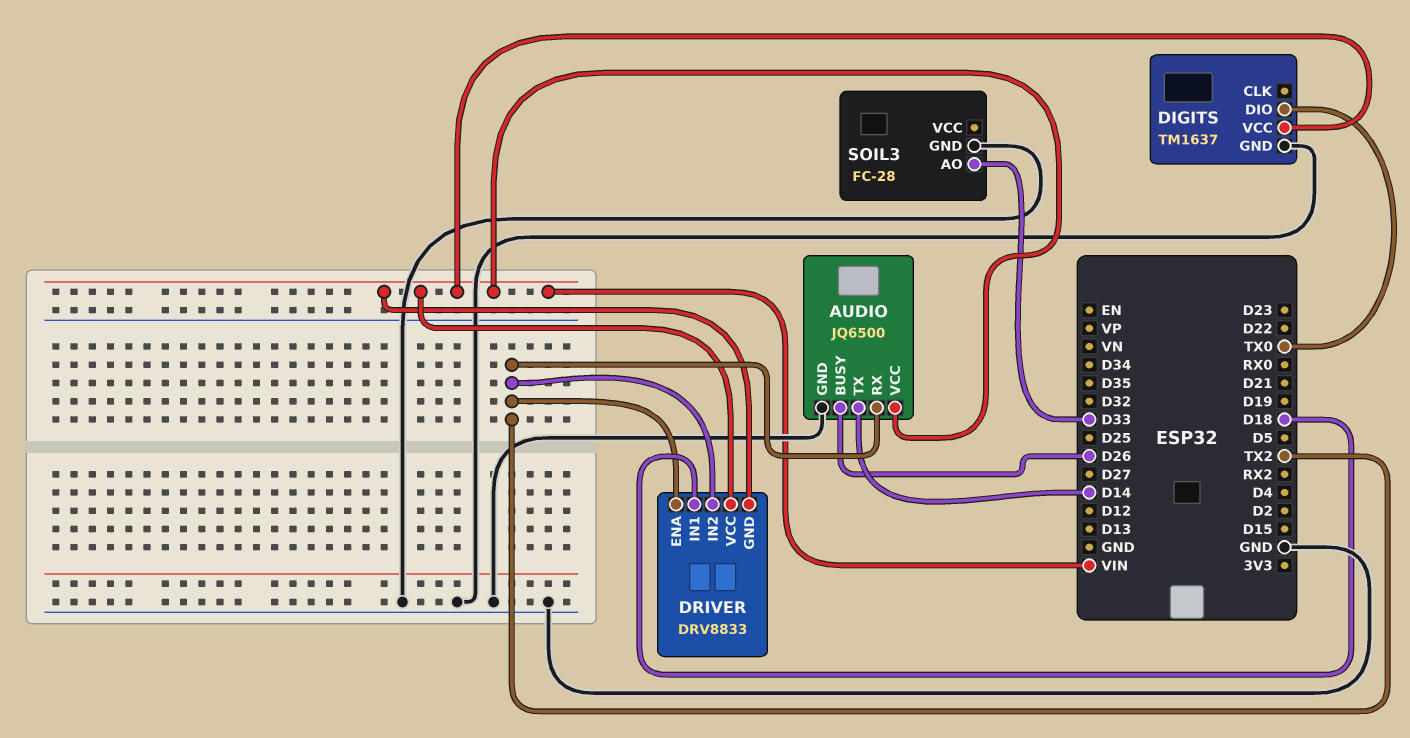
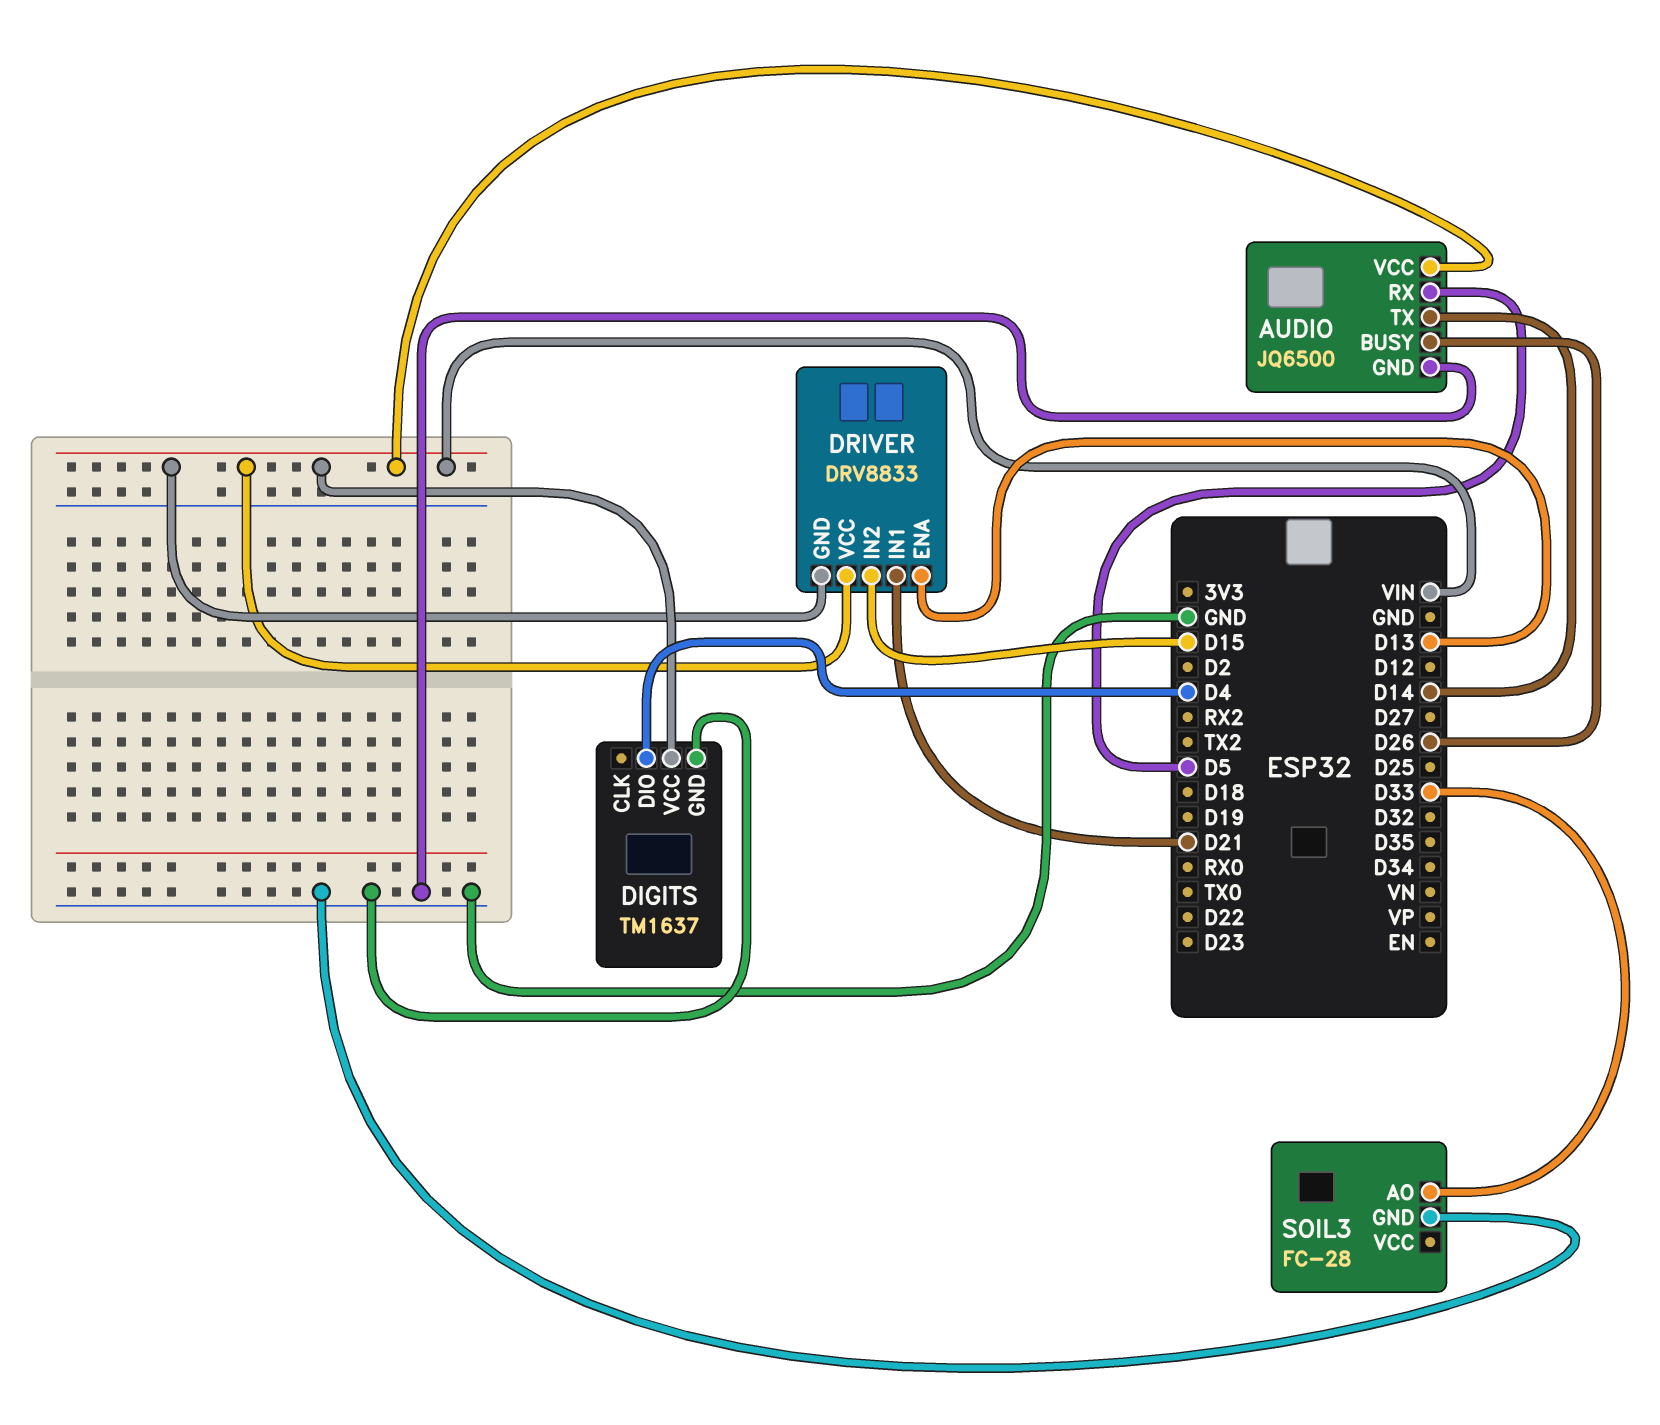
AUDIO pin RX: TX2 -> D5
DIGITS pin DIO: TX0 -> D4
DRIVER pin ENA: TX2 -> D13
DRIVER pin IN1: D18 -> D21
DRIVER pin IN2: TX2 -> D15

